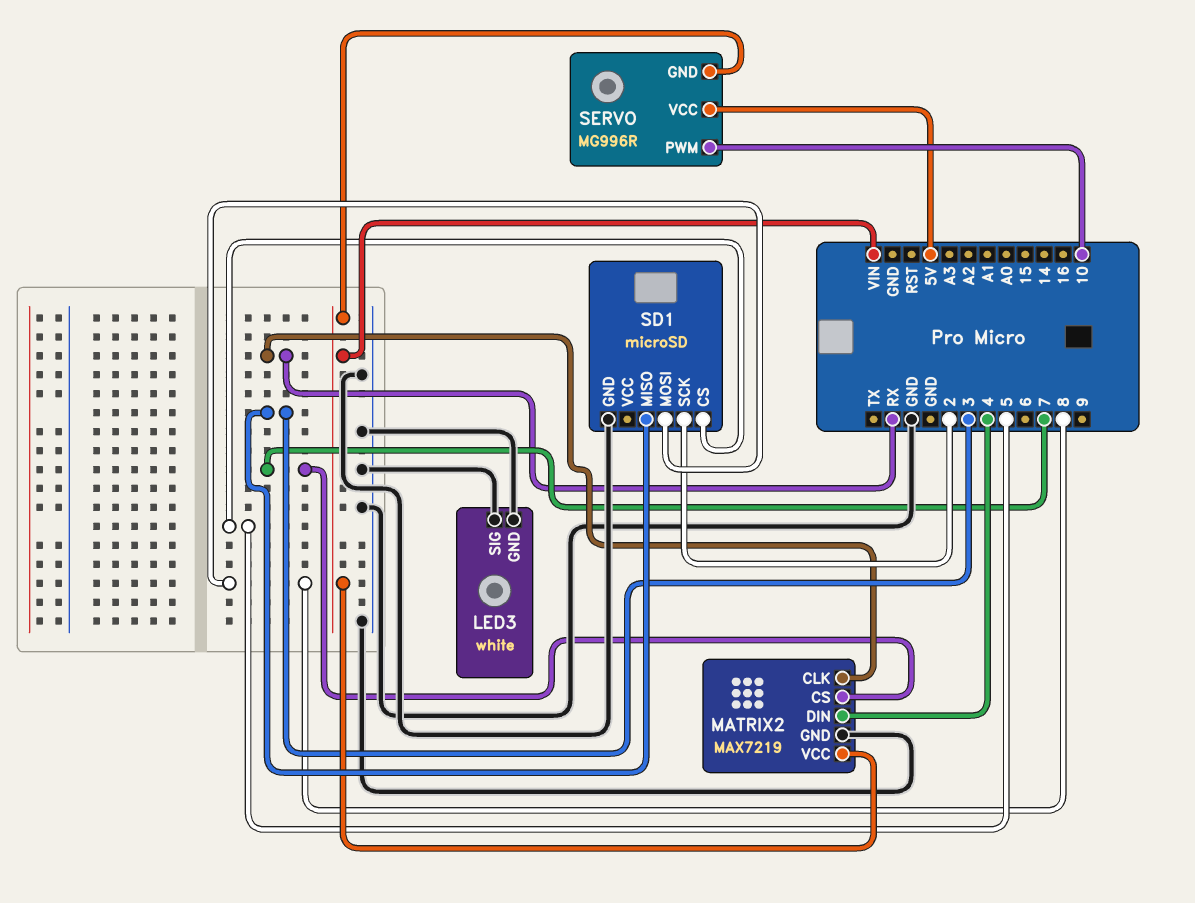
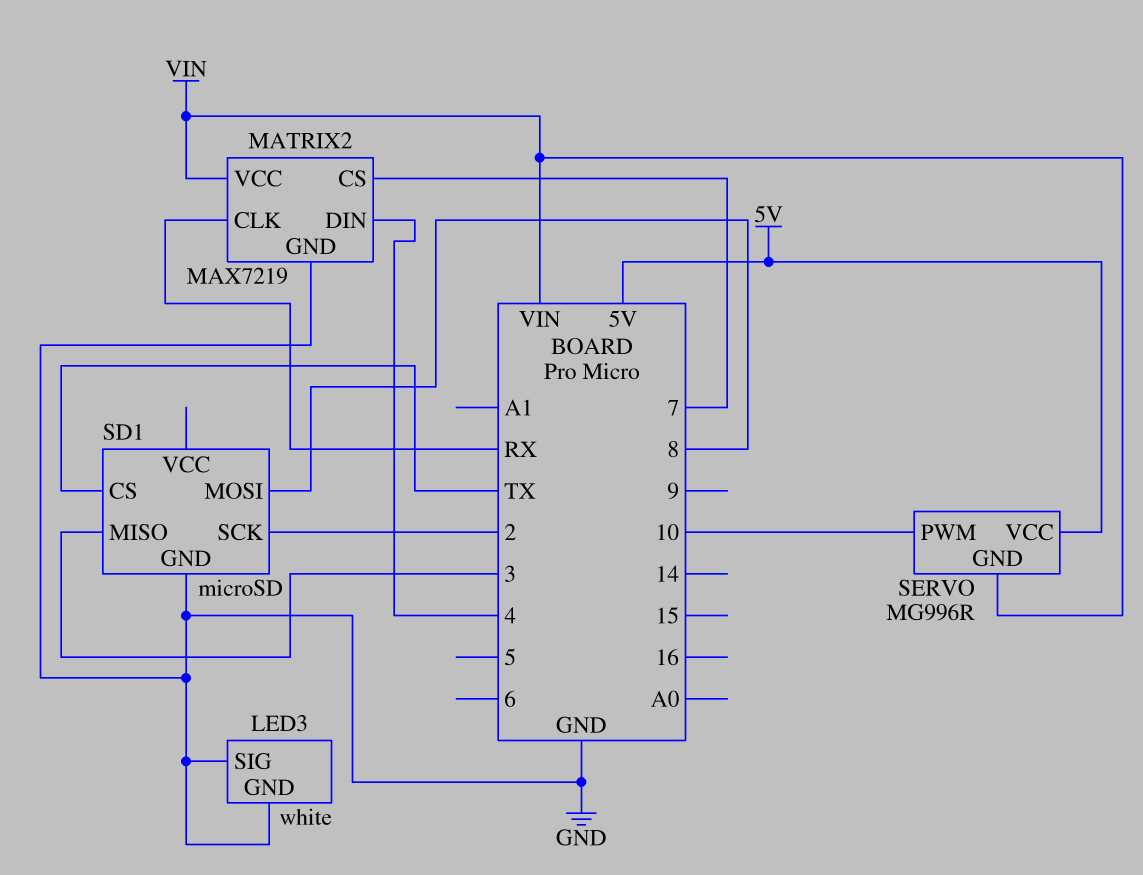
SD1 pin CS: 5 -> TX

